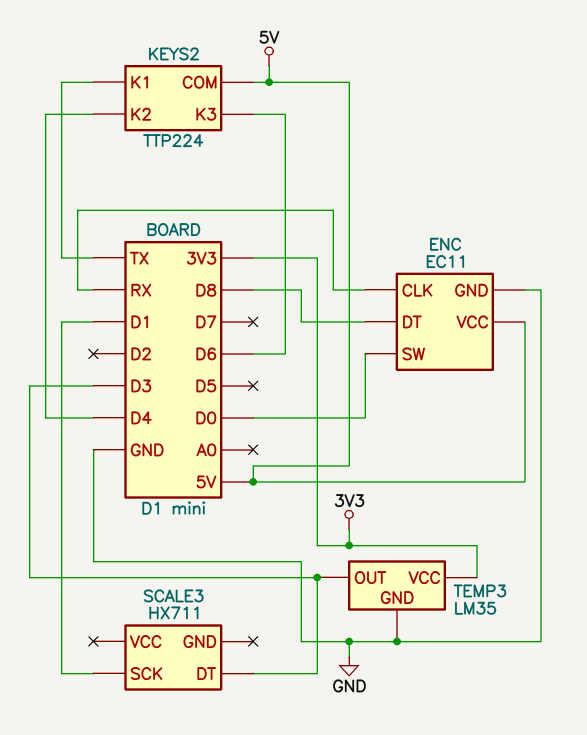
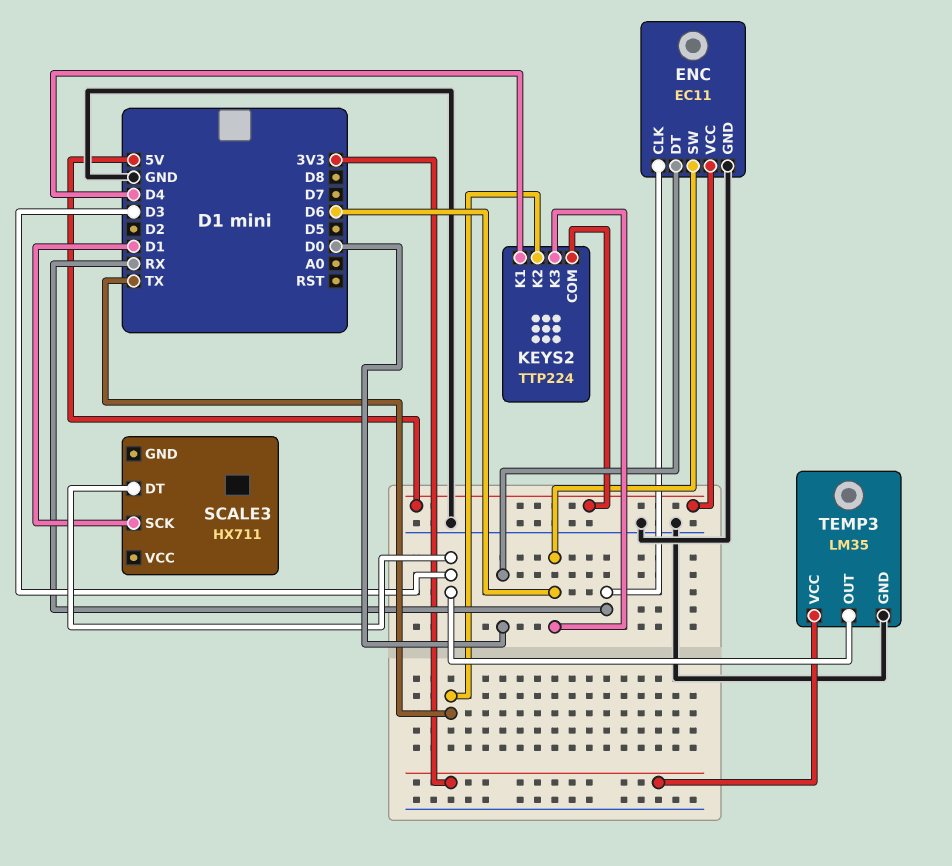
ENC pin DT: D8 -> D0
ENC pin SW: D0 -> D6
KEYS2 pin K1: TX -> D4
KEYS2 pin K2: D4 -> TX

